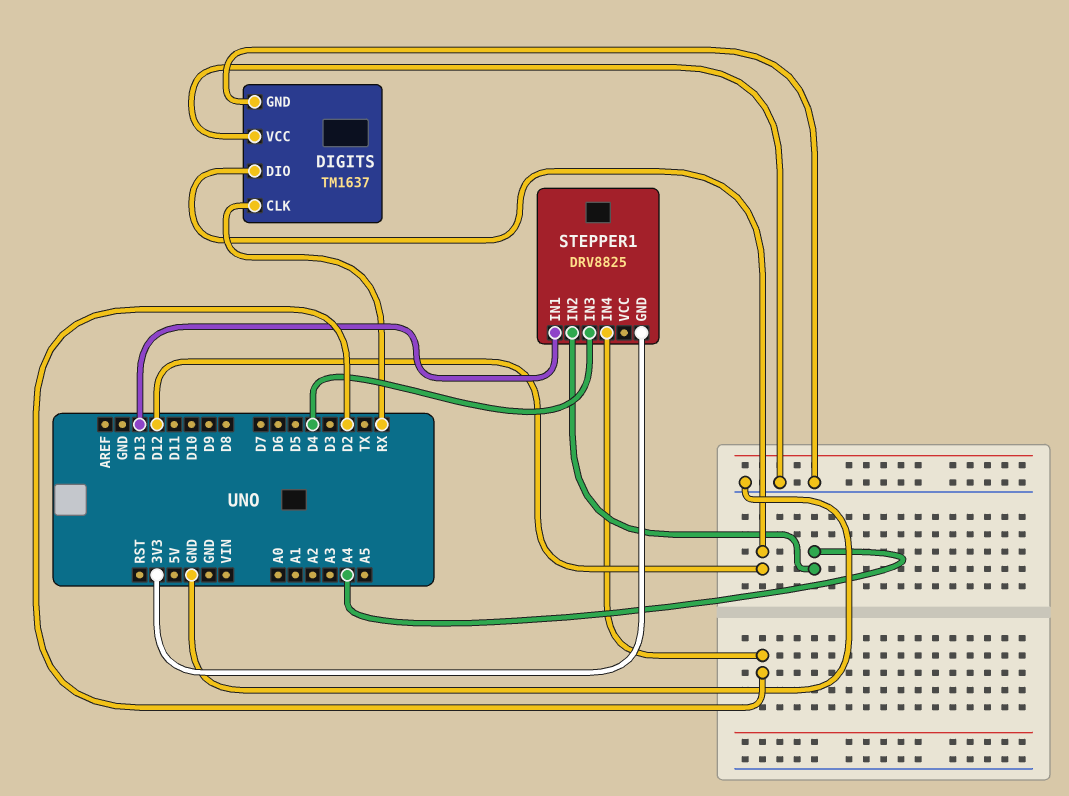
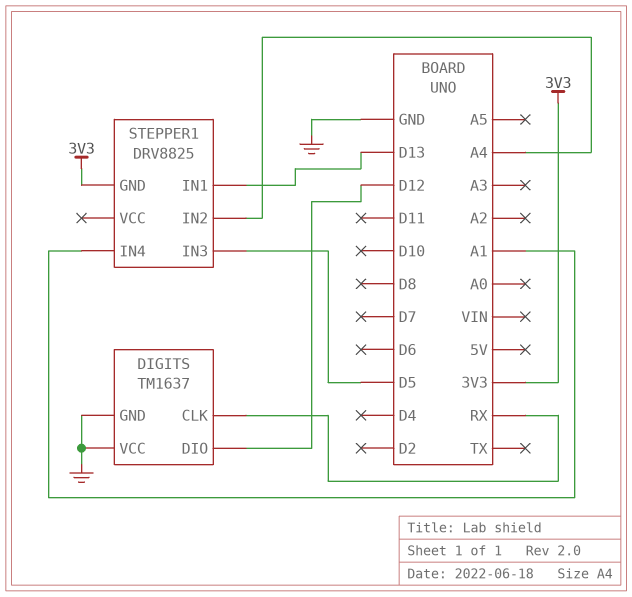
STEPPER1 pin IN3: D4 -> D5
STEPPER1 pin IN4: D2 -> A1

